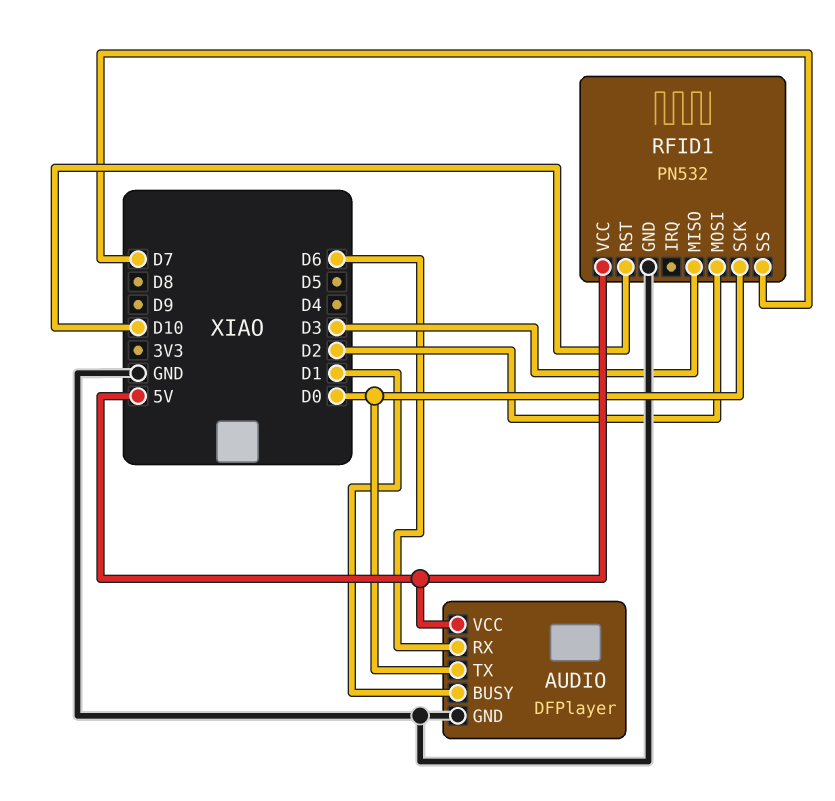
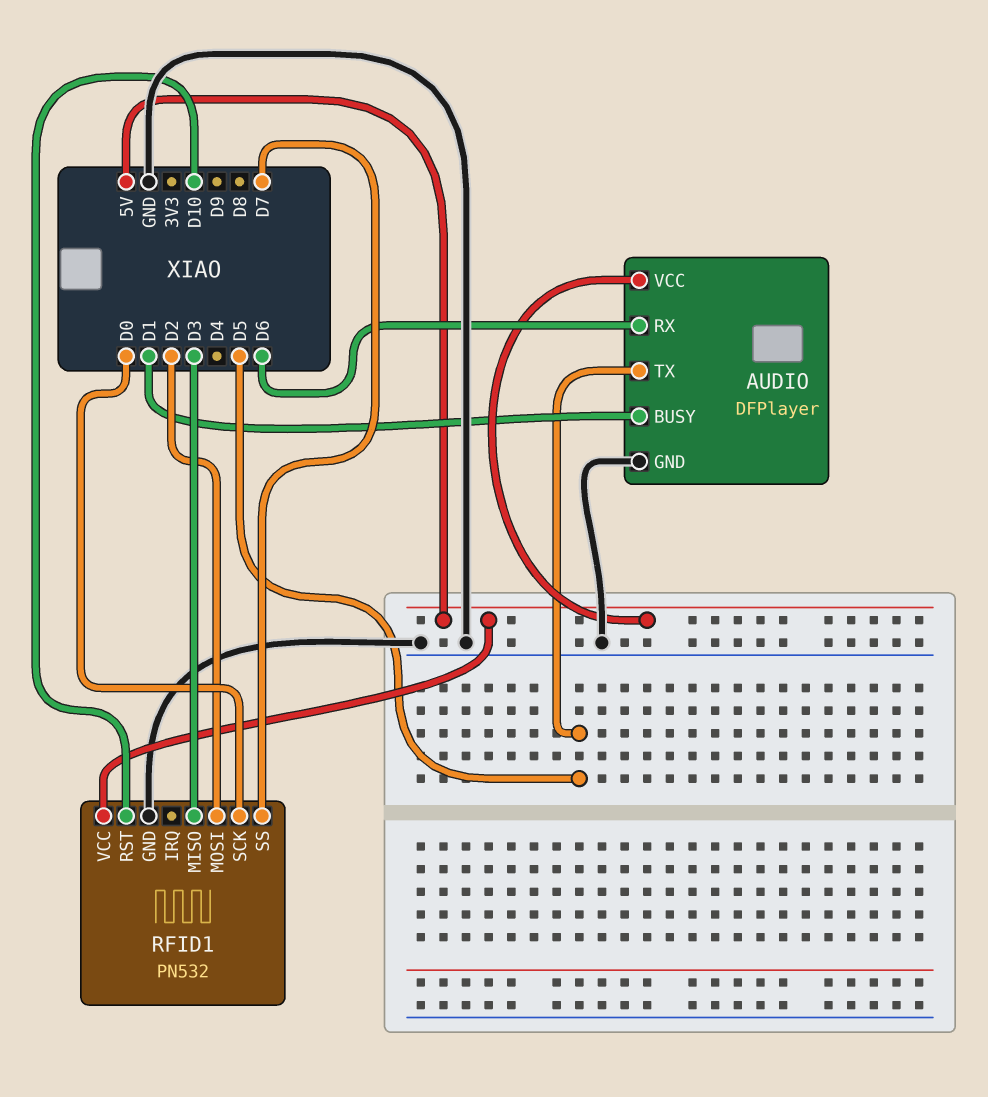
AUDIO pin TX: D0 -> D5

